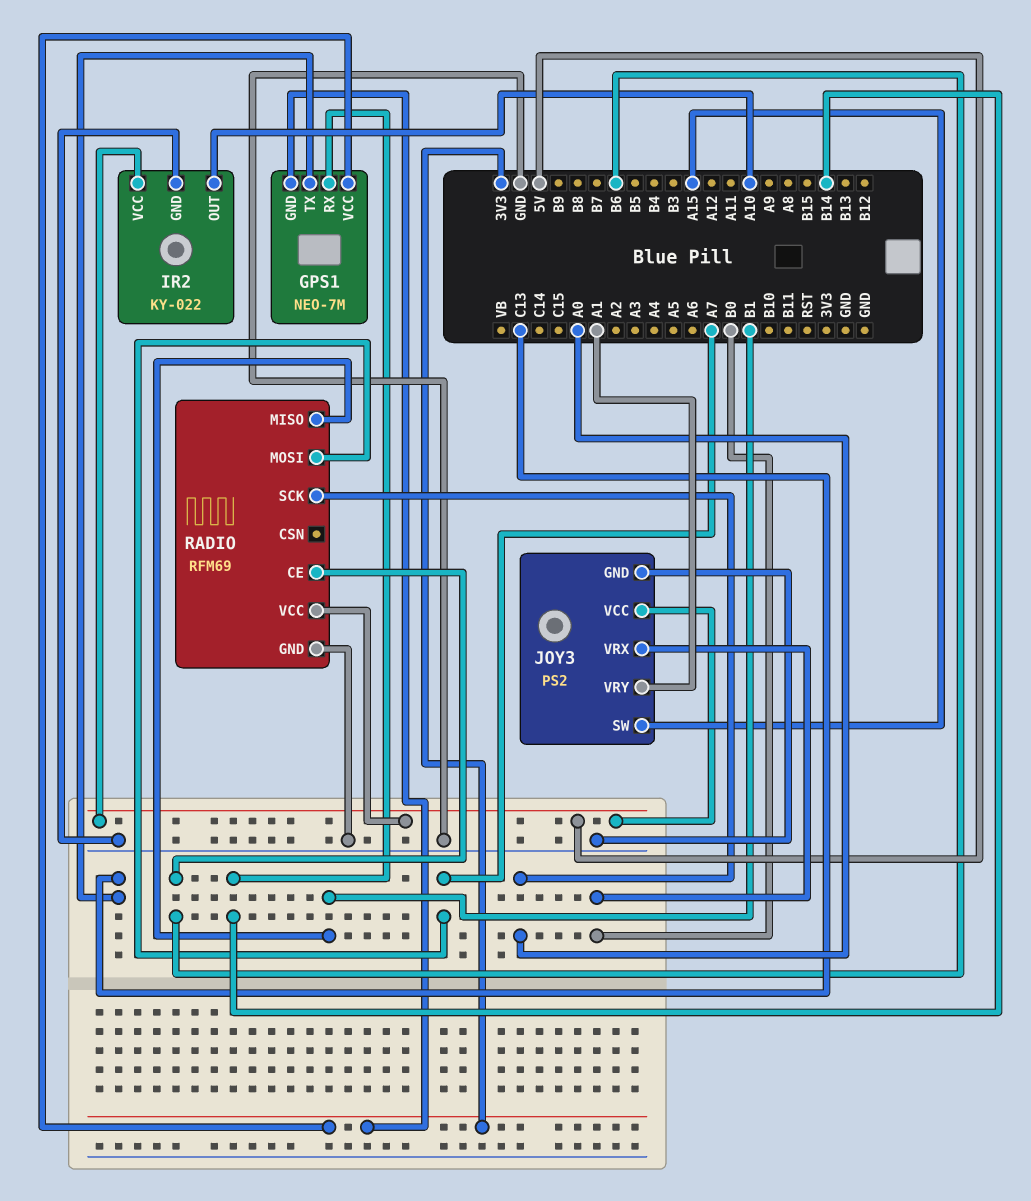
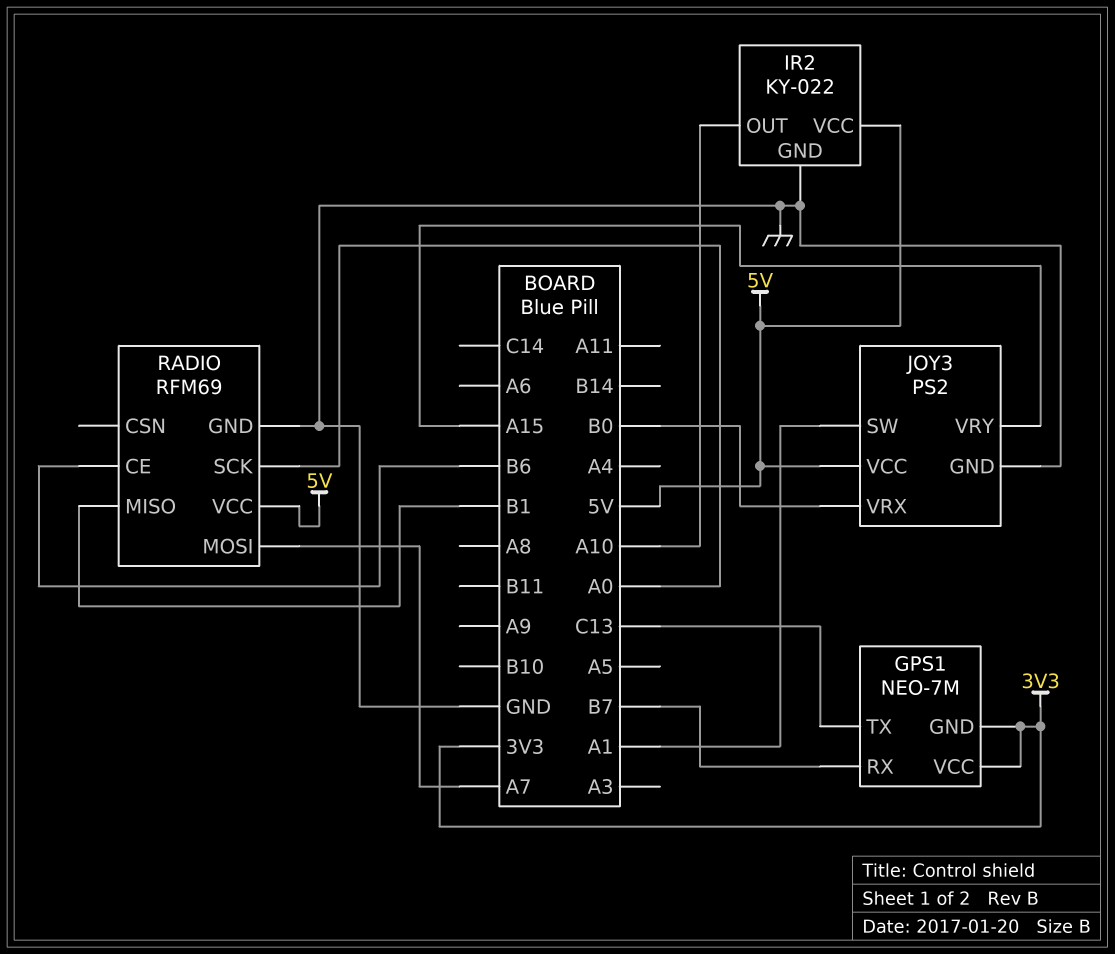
GPS1 pin RX: B14 -> B7
JOY3 pin SW: A15 -> A1
JOY3 pin VRY: A1 -> A15

